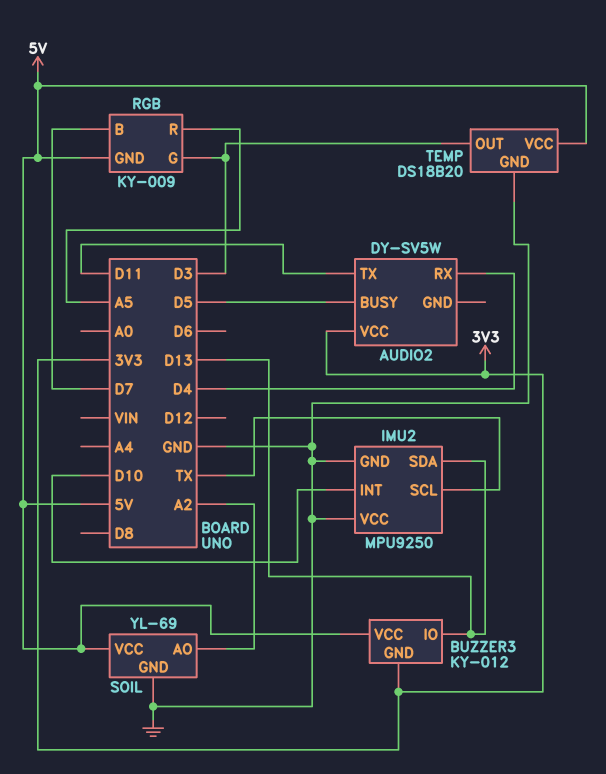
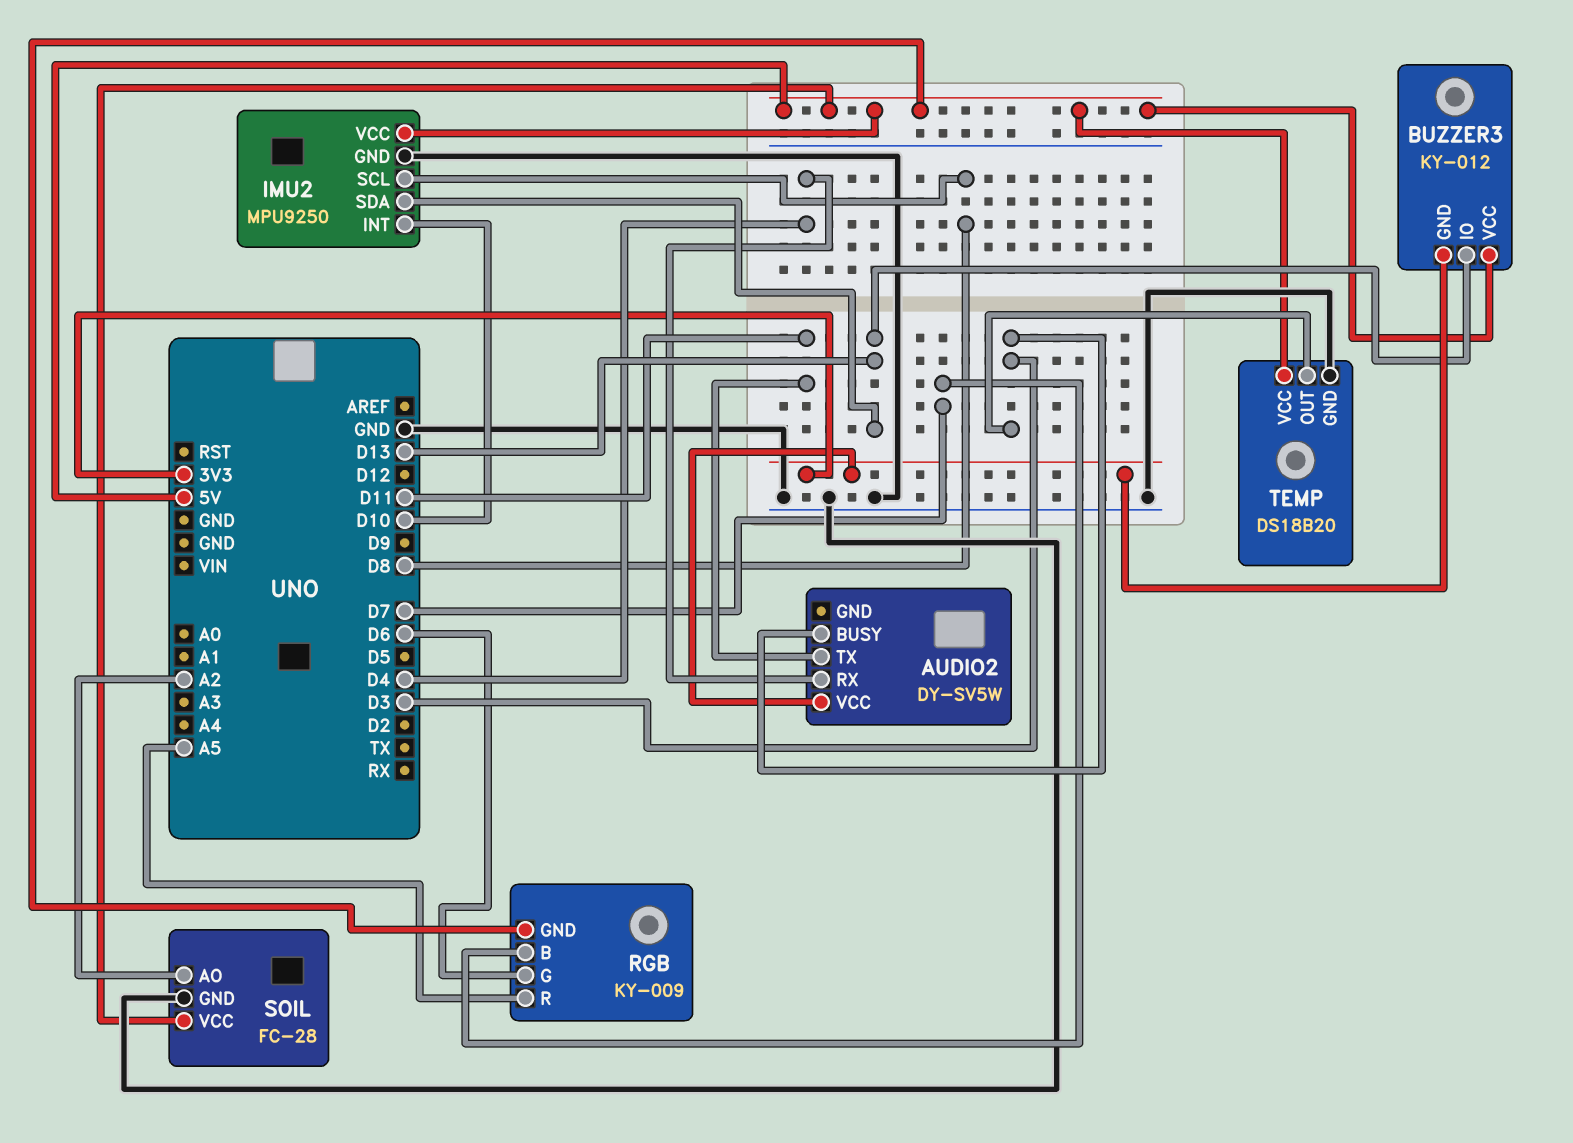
AUDIO2 pin BUSY: D5 -> D3
IMU2 pin SCL: TX -> D8
IMU2 pin VCC: GND -> 5V
RGB pin G: D3 -> D6
SOIL: YL-69 -> FC-28

